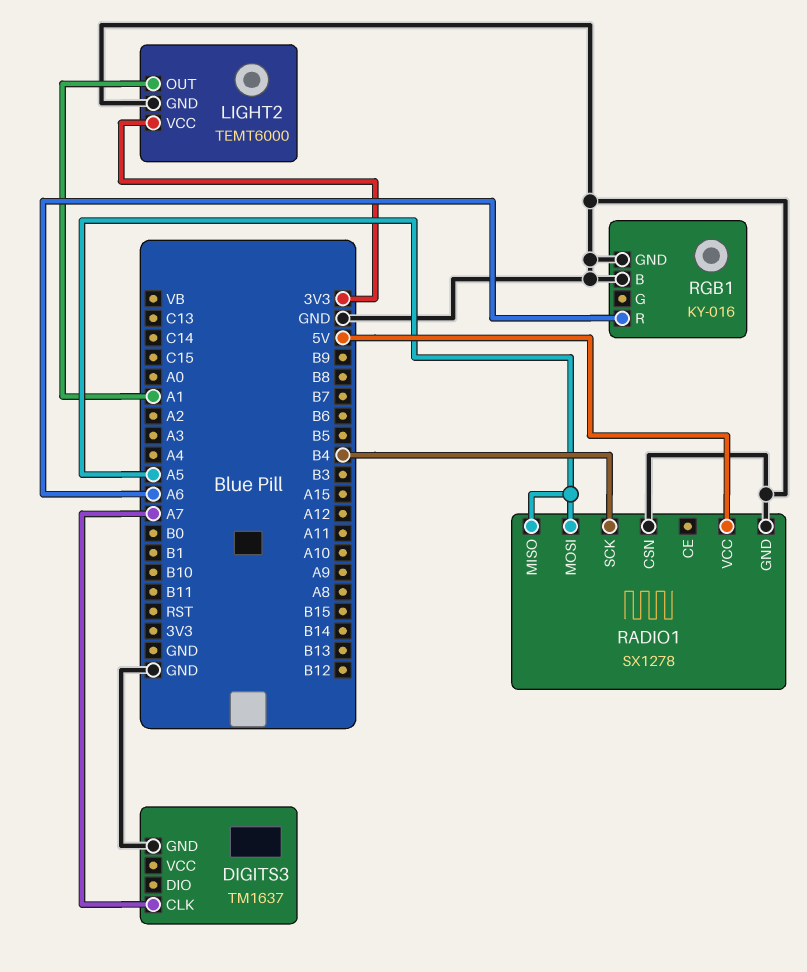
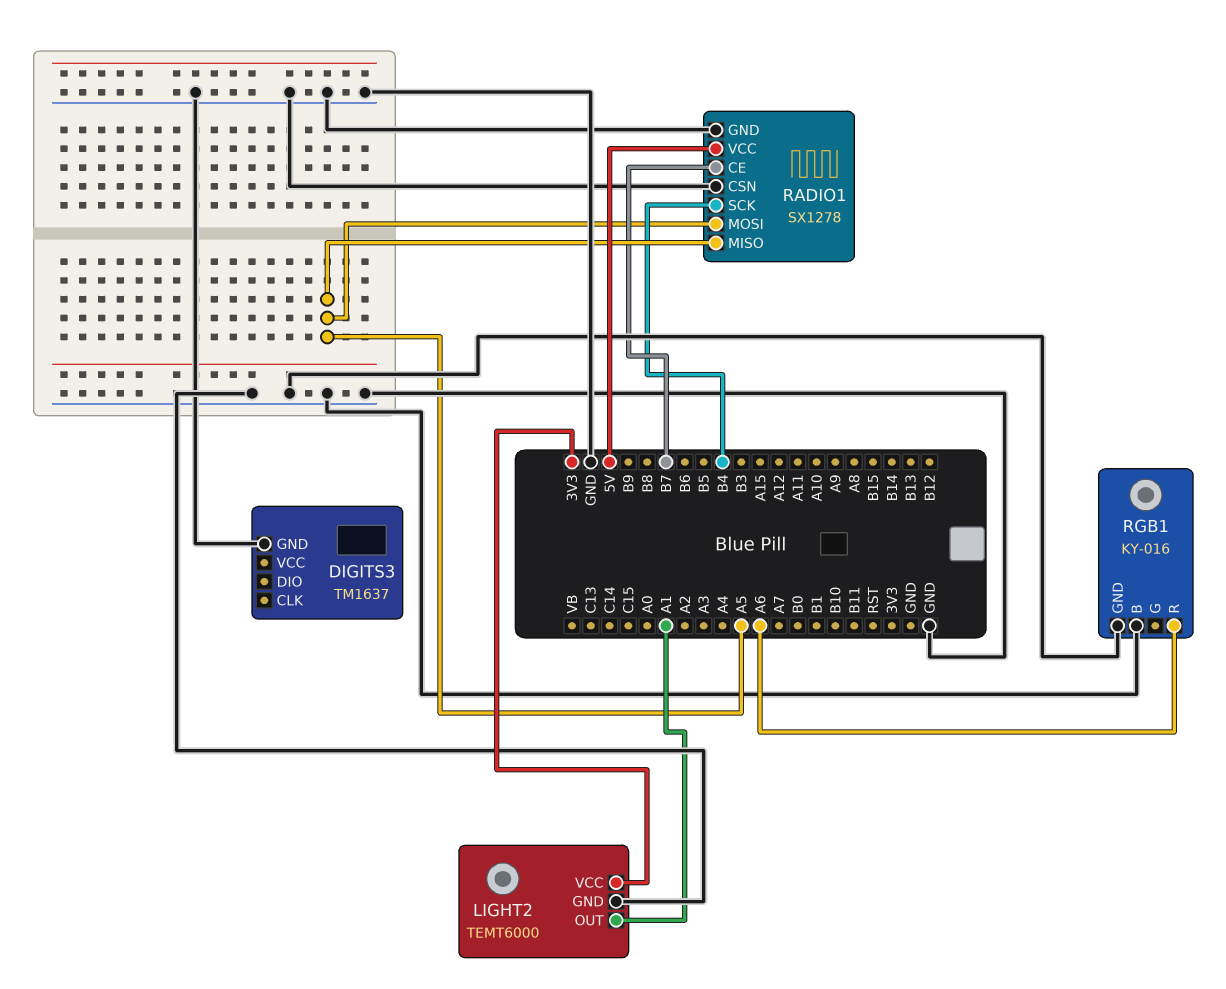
DIGITS3 pin CLK: A7 -> none
RADIO1 pin CE: none -> B7

